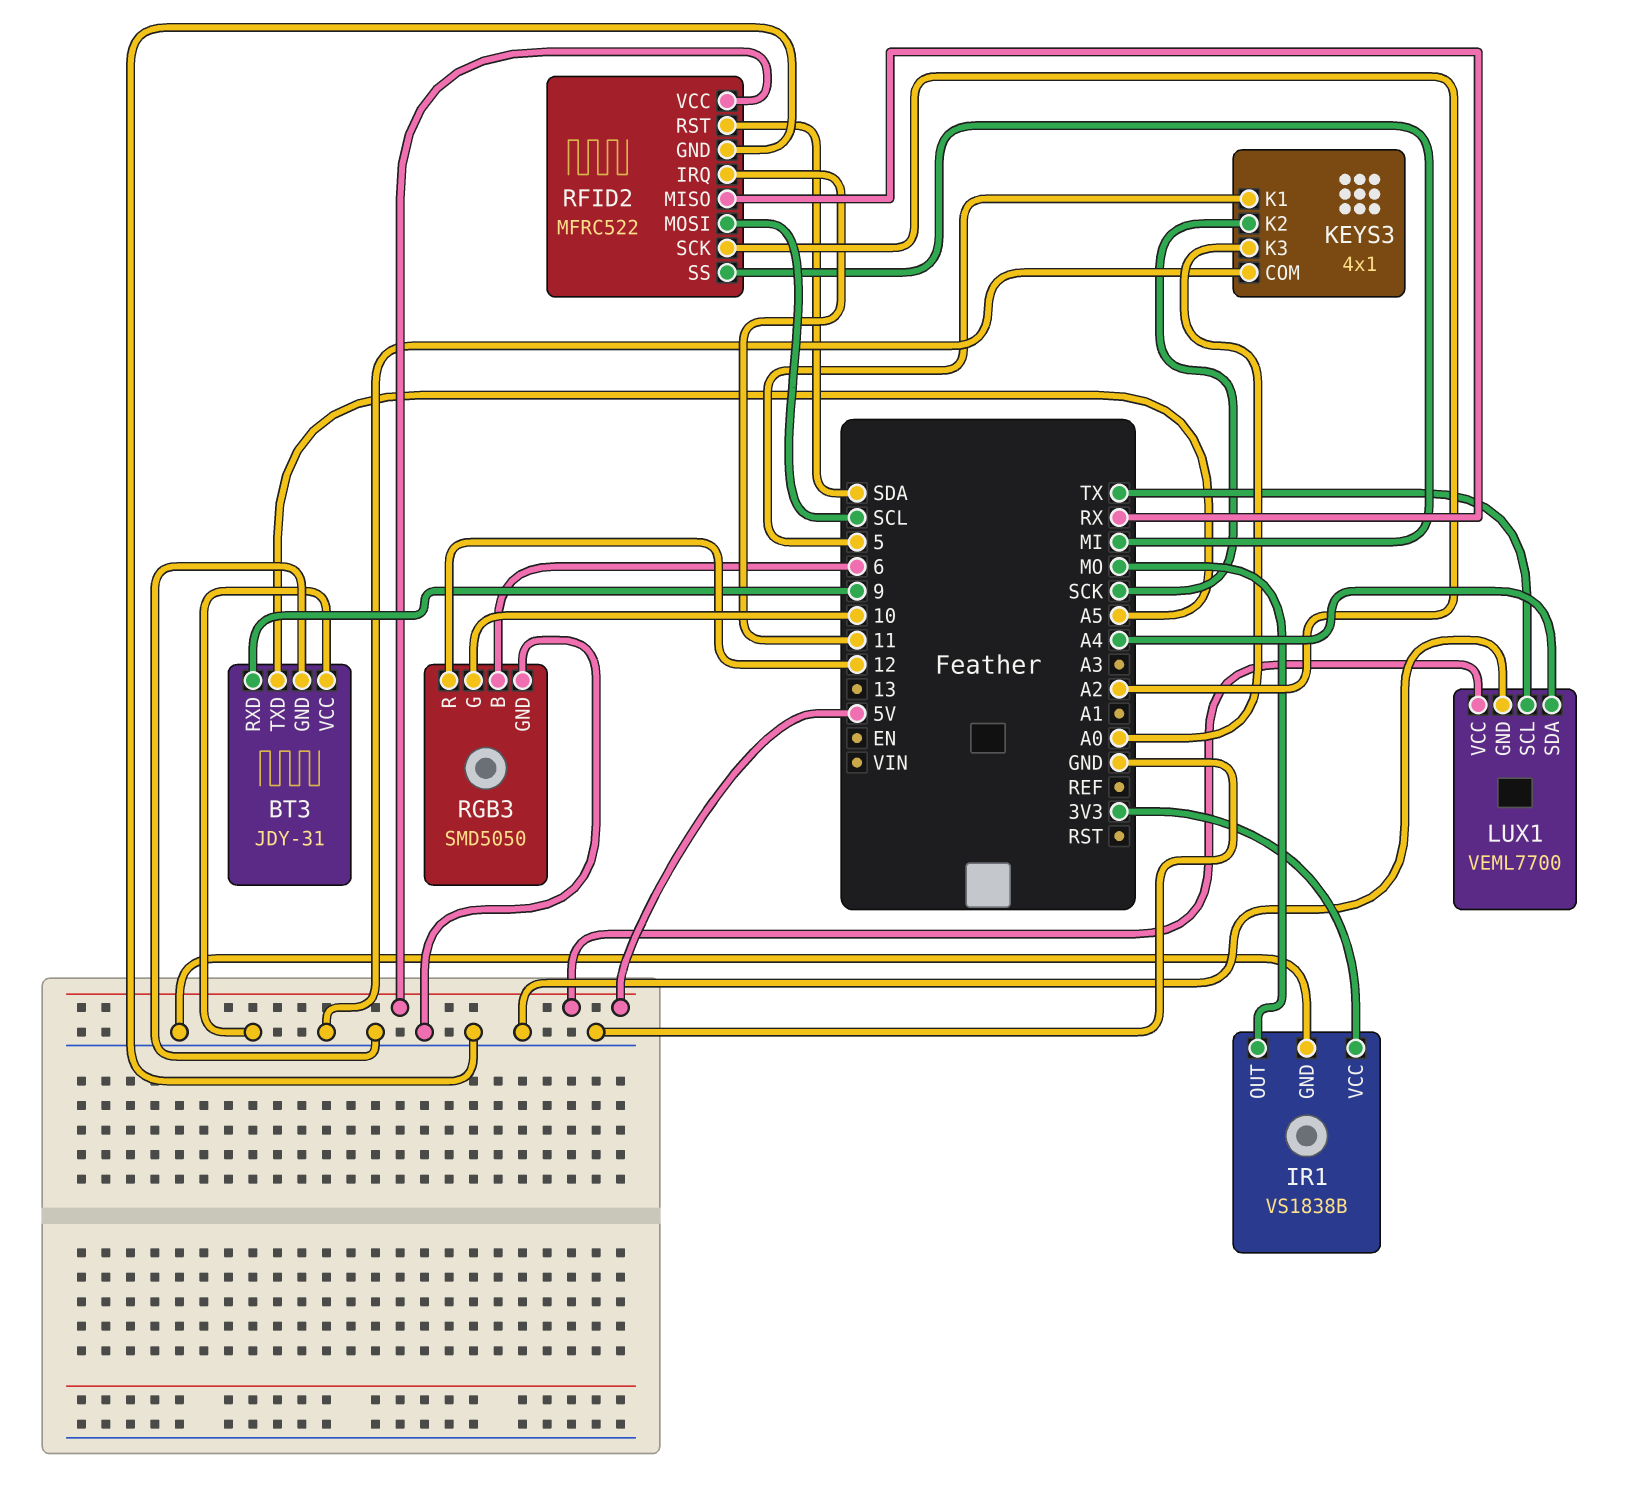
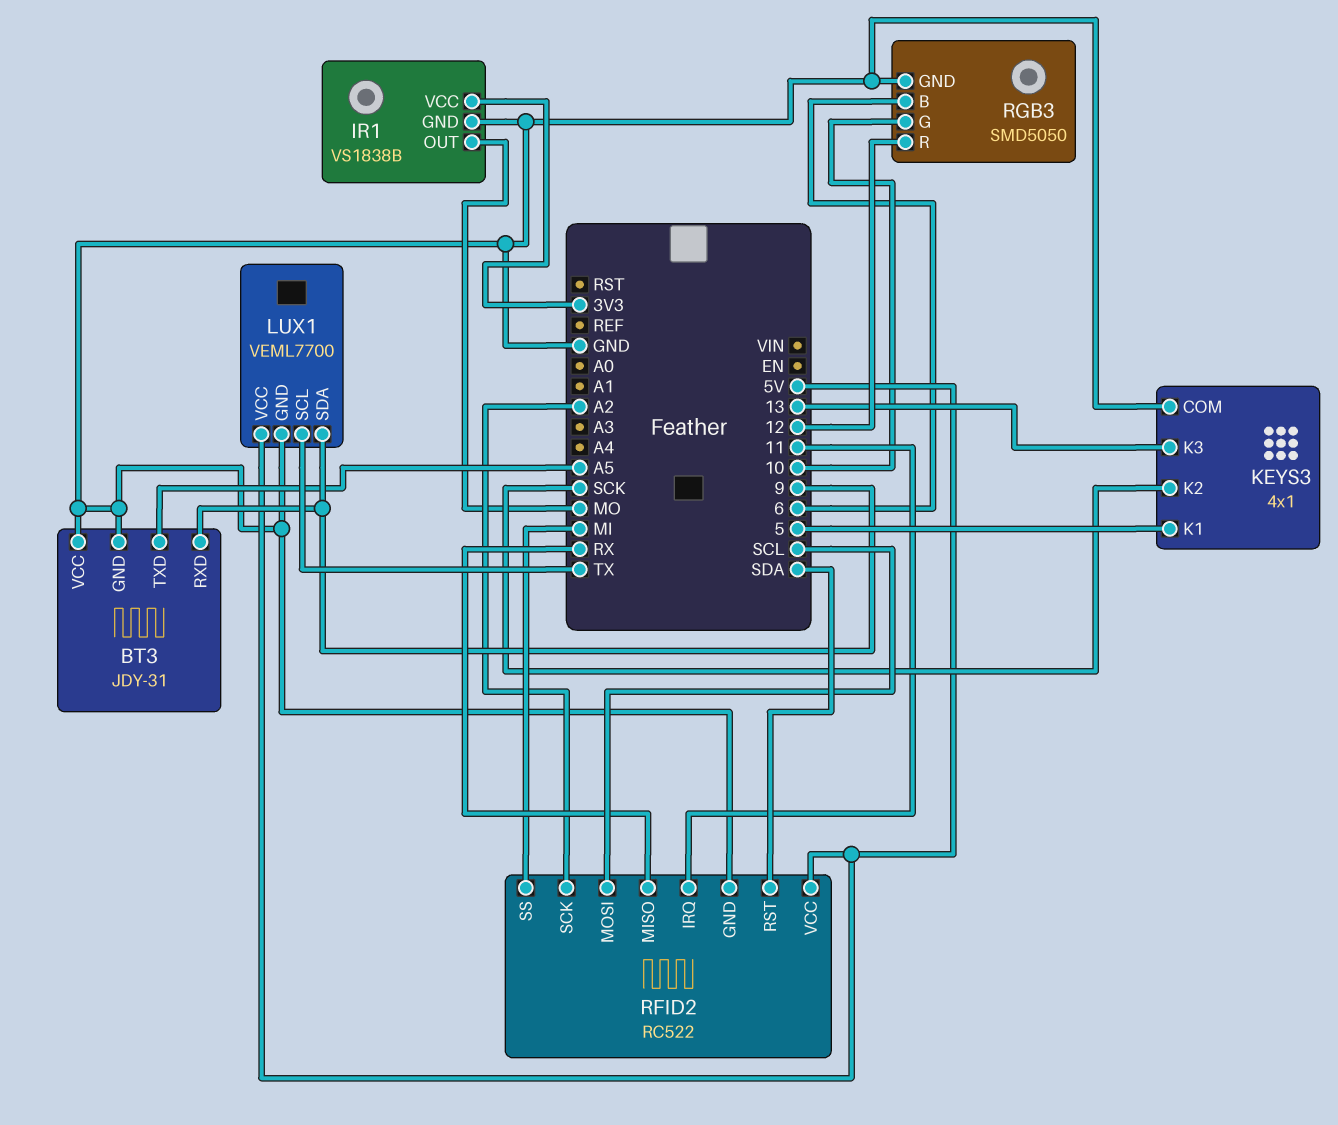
KEYS3 pin K3: A0 -> 13
LUX1 pin SDA: A4 -> 9
RFID2: MFRC522 -> RC522

